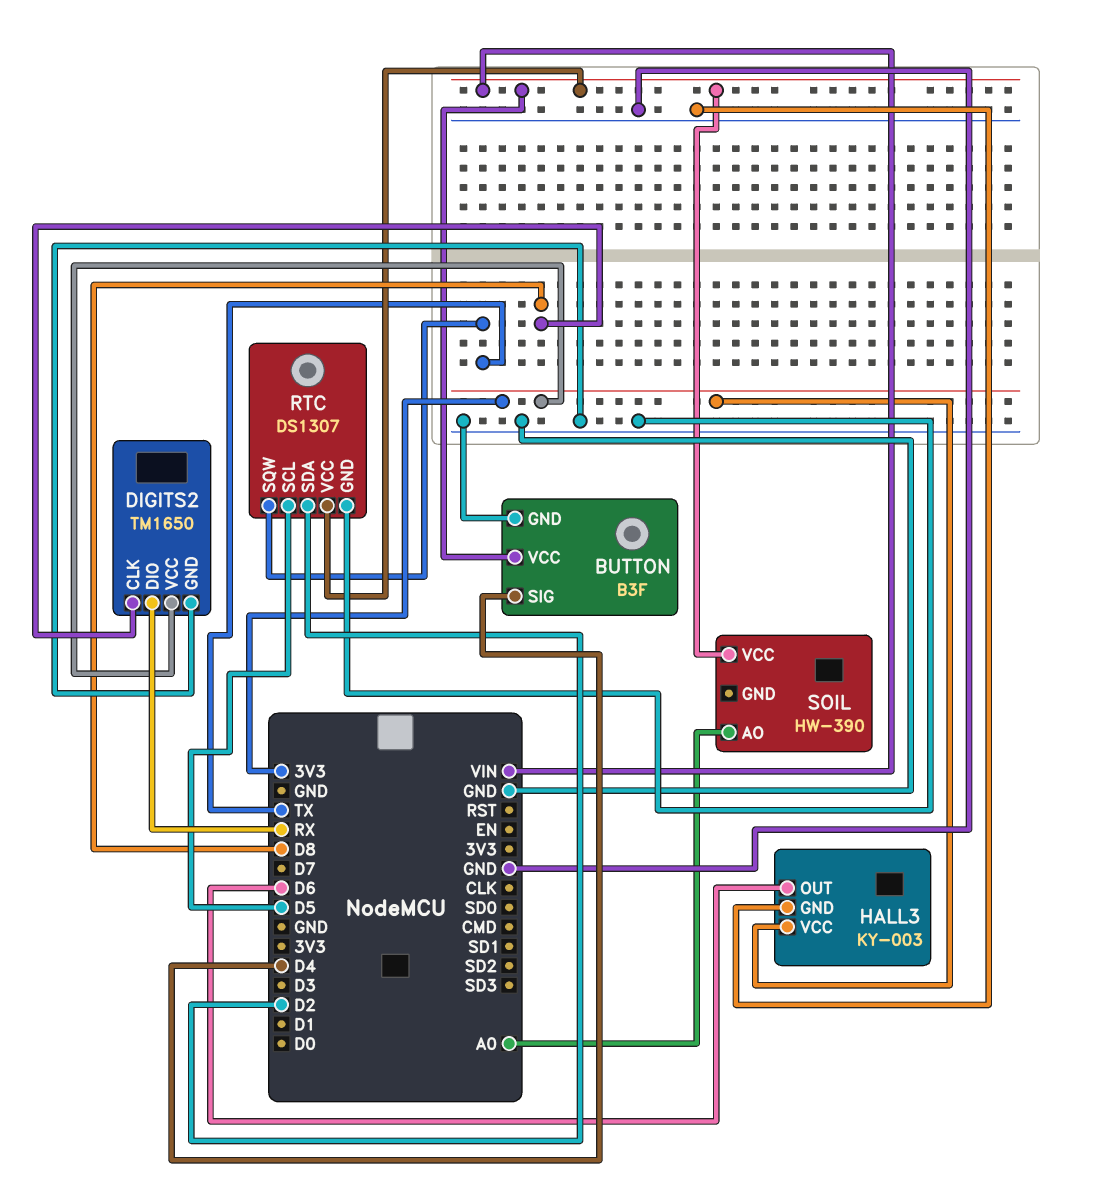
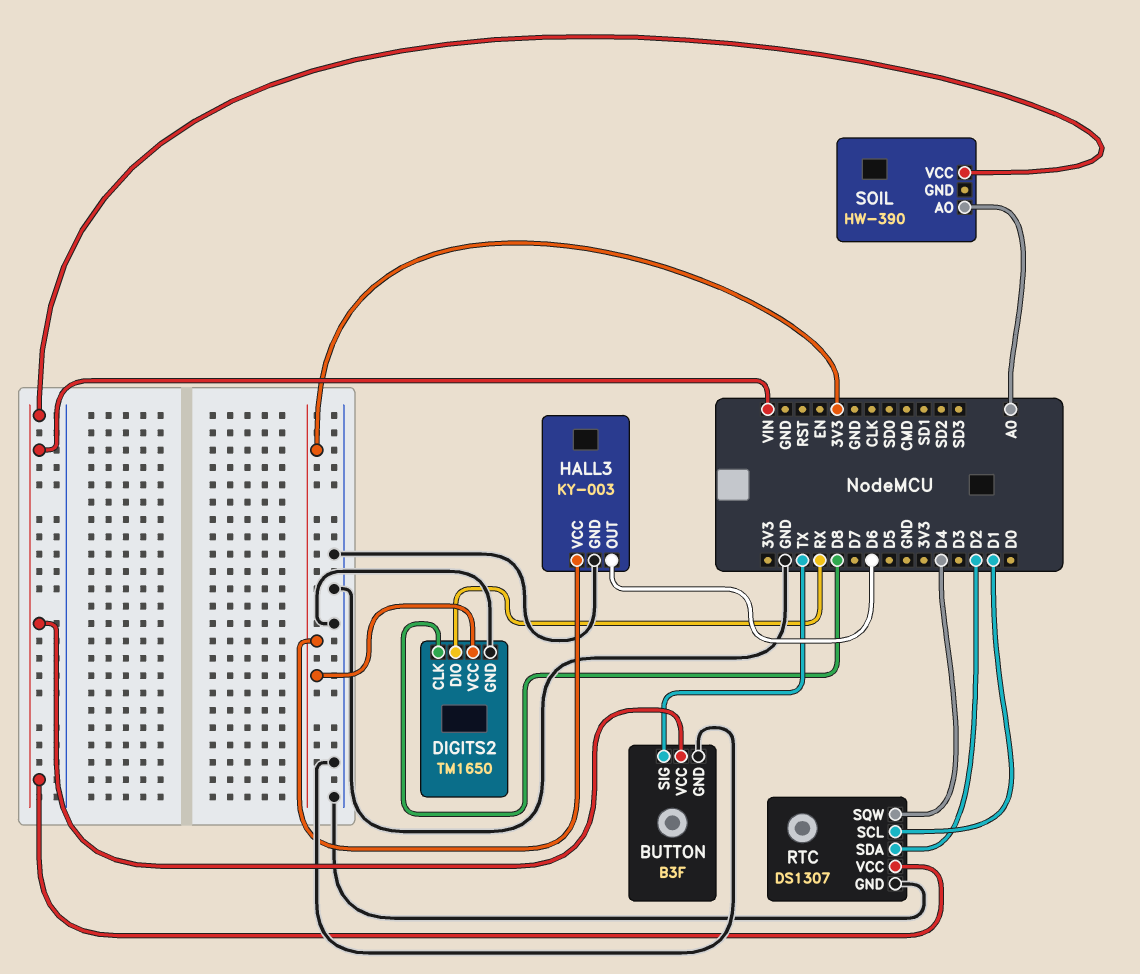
BUTTON pin SIG: D4 -> TX
RTC pin SCL: D5 -> D1
RTC pin SQW: TX -> D4

